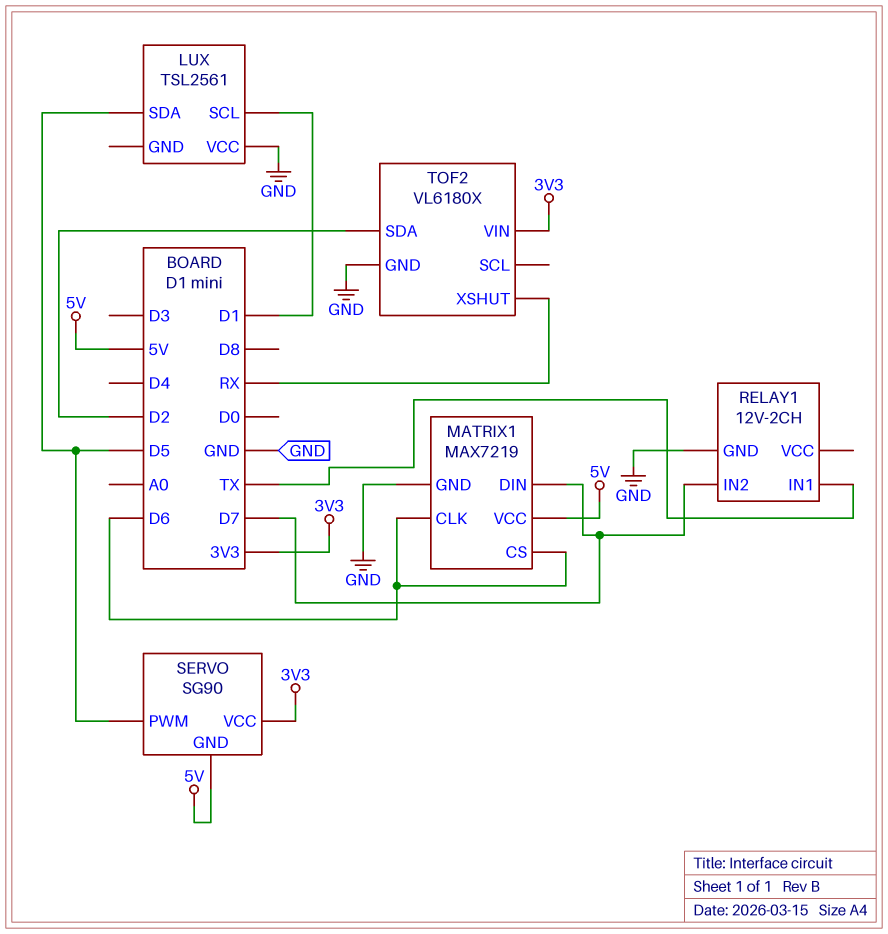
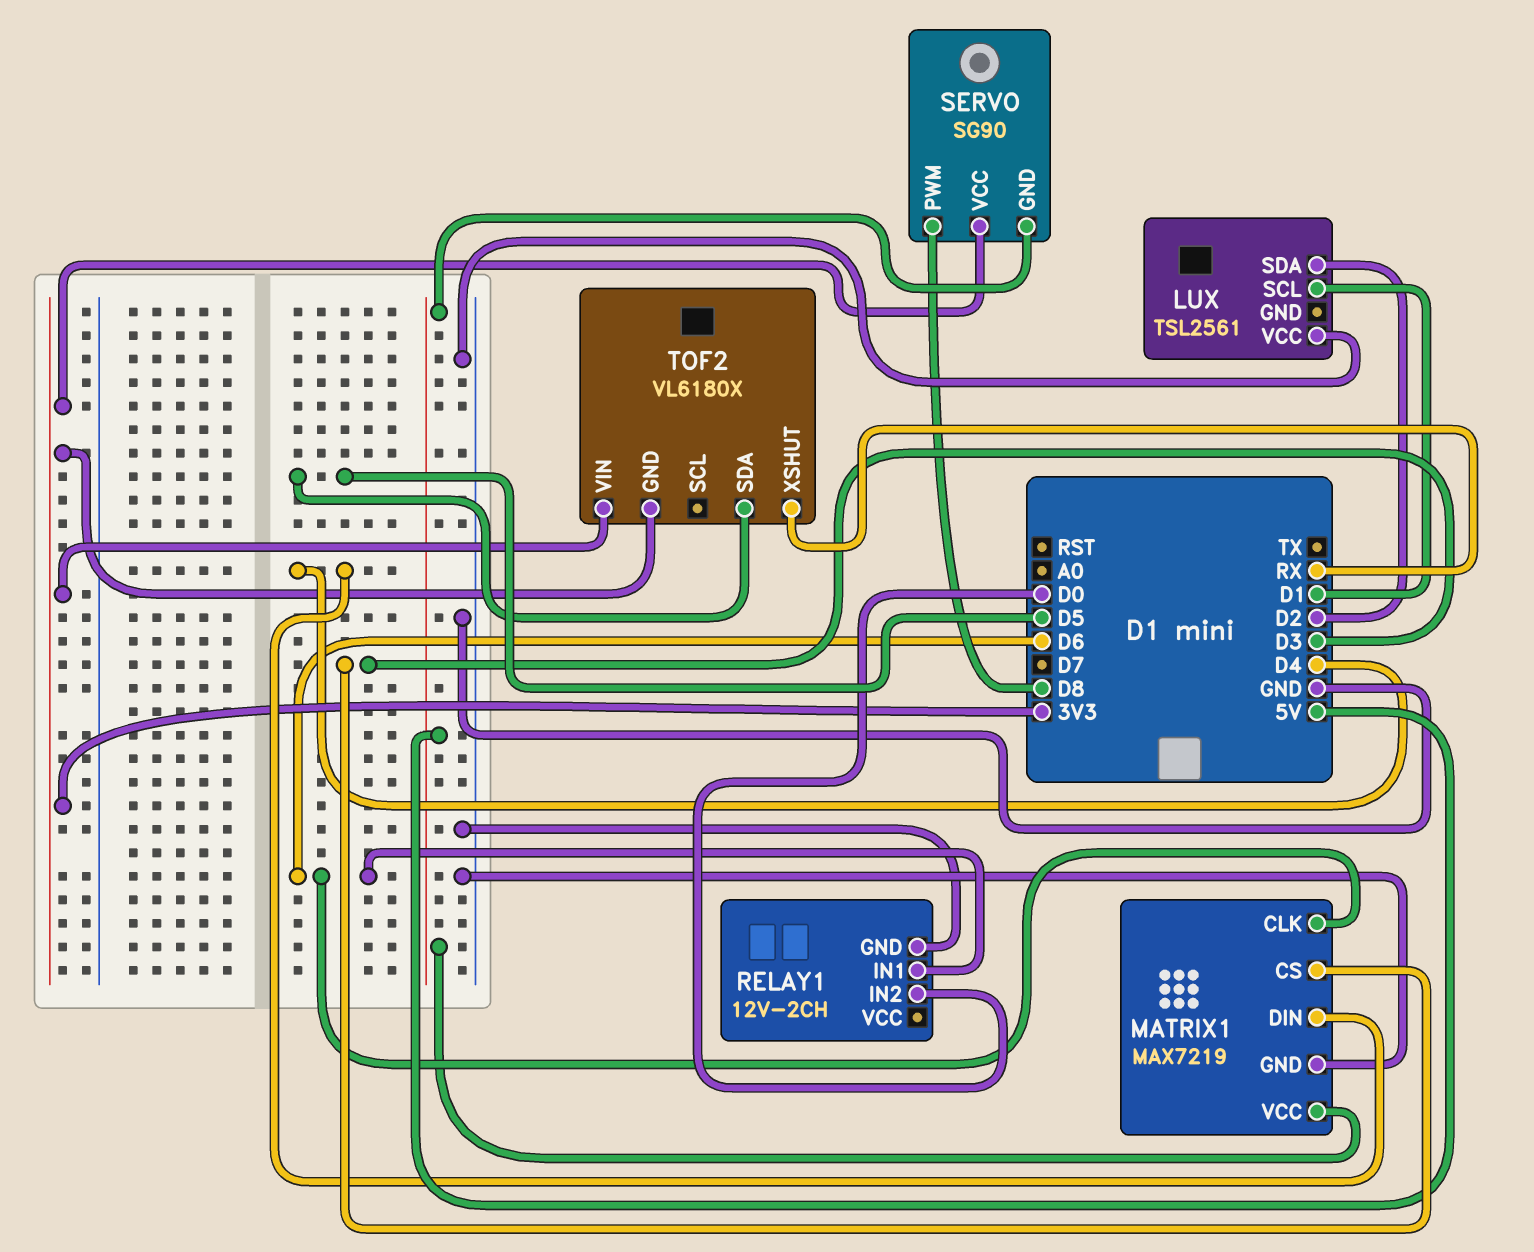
LUX pin SDA: D5 -> D2
MATRIX1 pin CS: D6 -> D3
MATRIX1 pin DIN: D7 -> D4
RELAY1 pin IN1: TX -> D6
RELAY1 pin IN2: D7 -> D0
SERVO pin PWM: D5 -> D8
TOF2 pin GND: GND -> 3V3
TOF2 pin SDA: D2 -> D5

